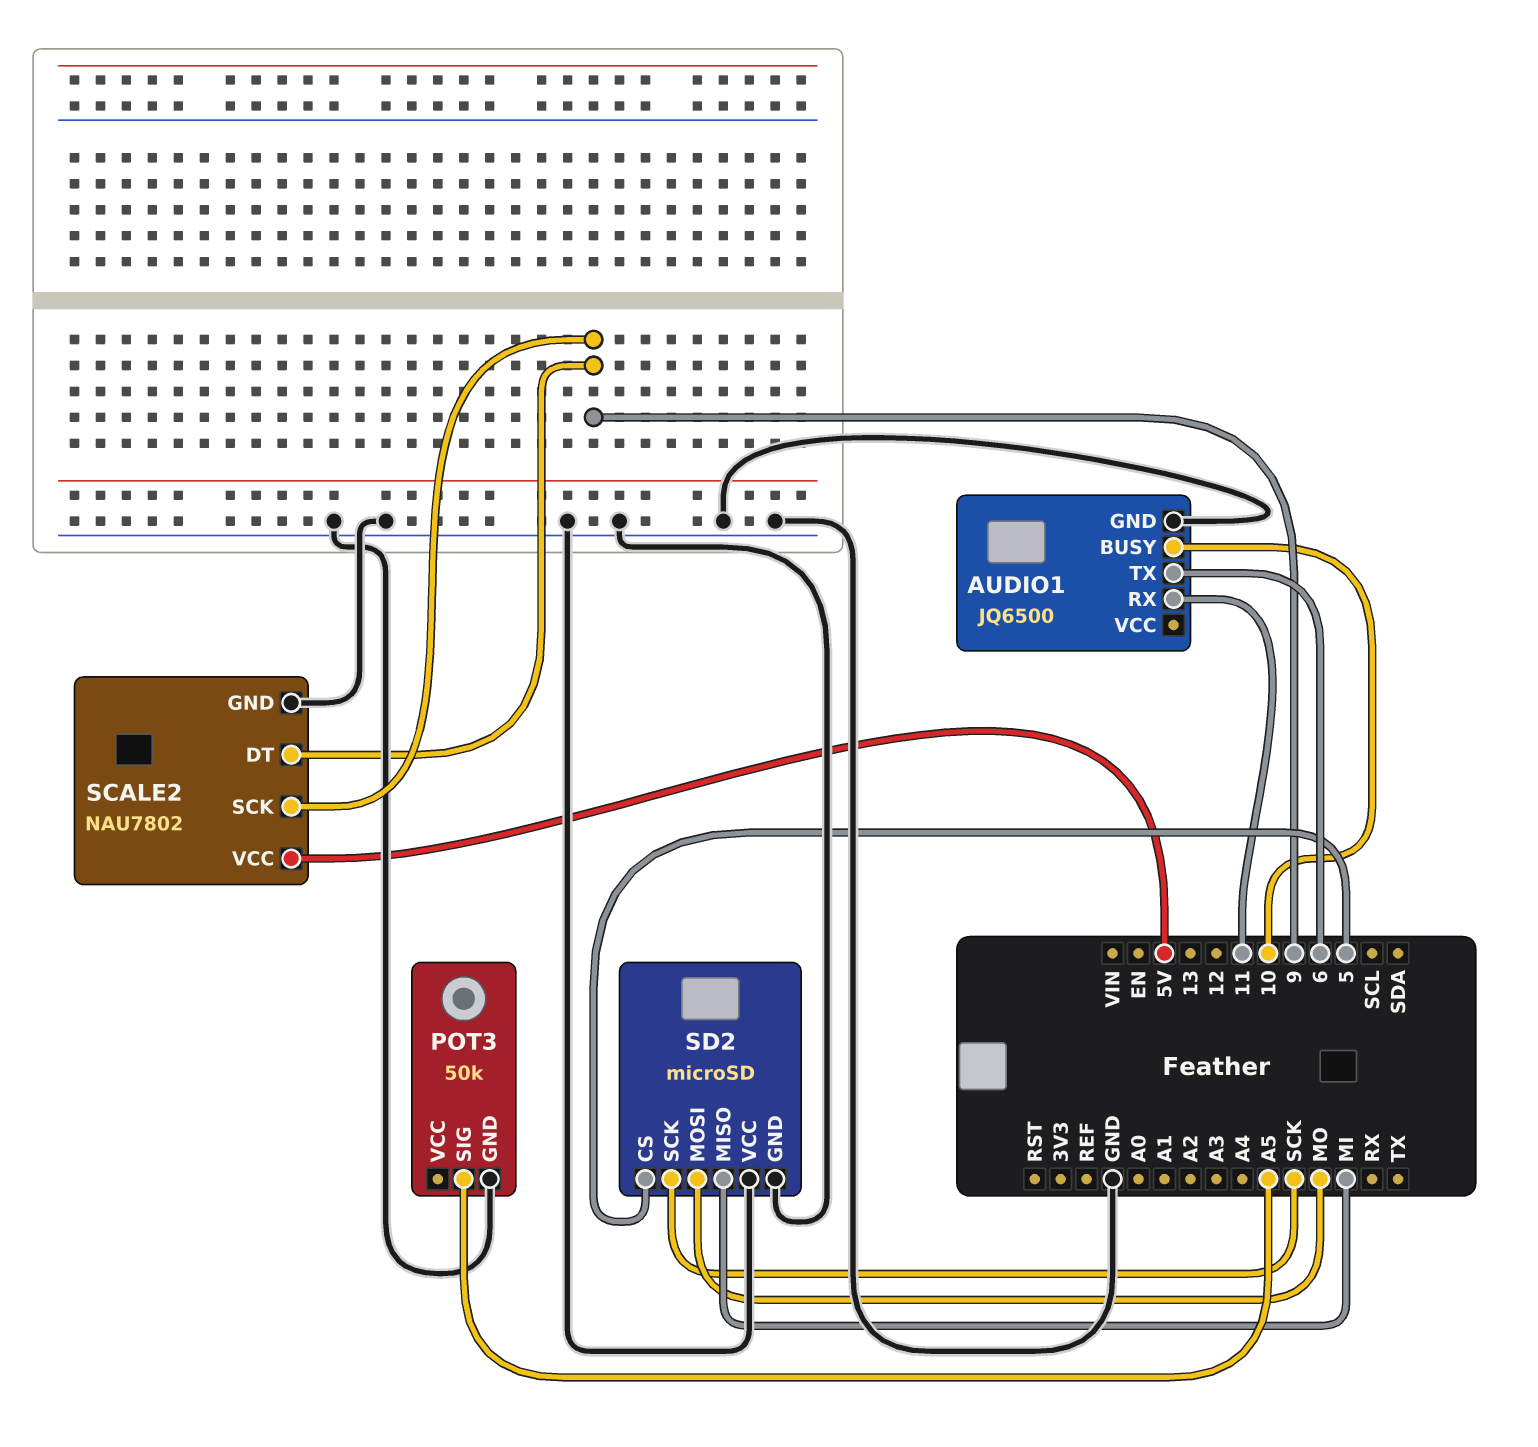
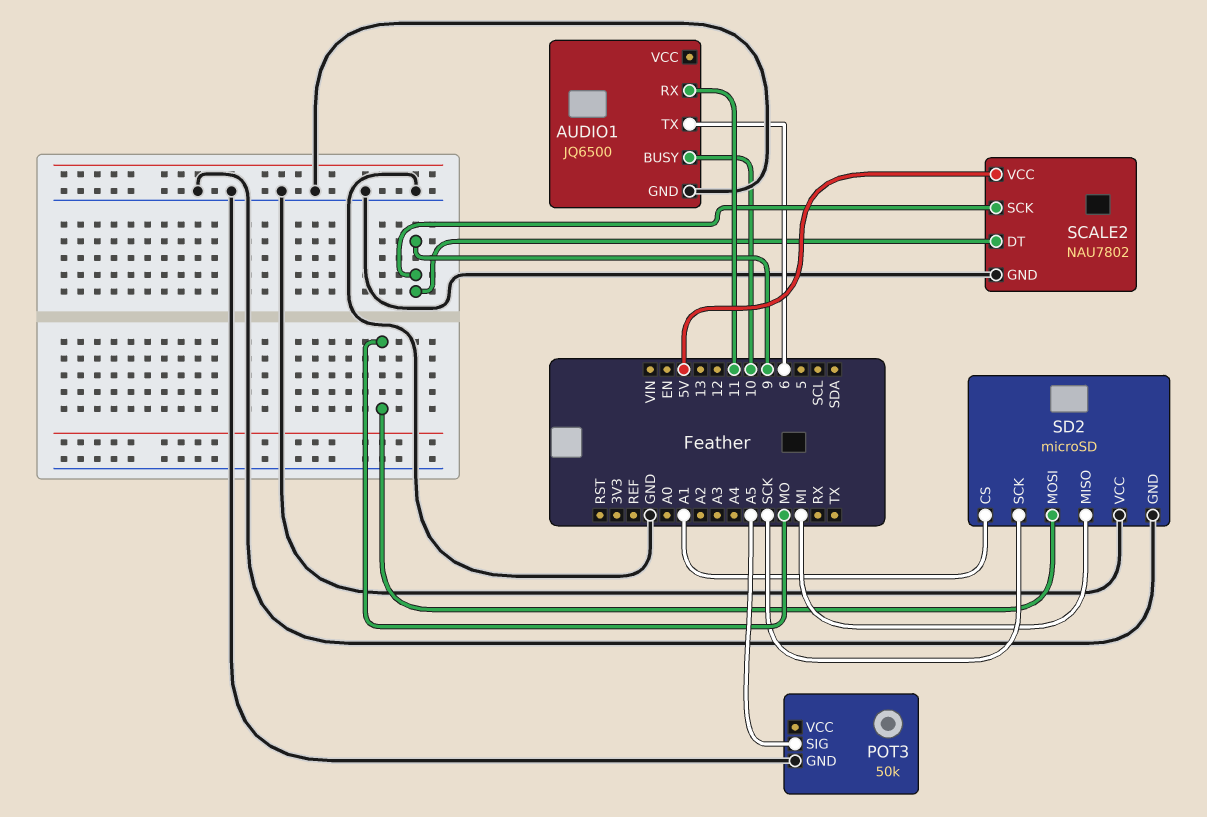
SD2 pin CS: 5 -> A1

